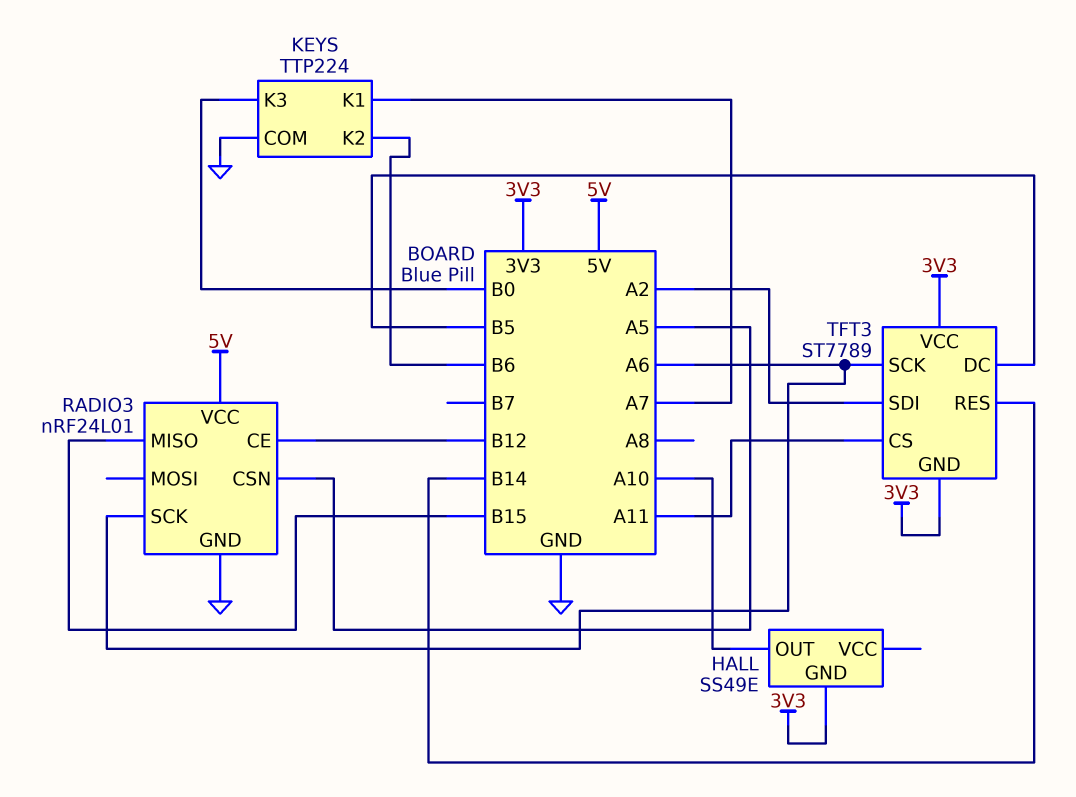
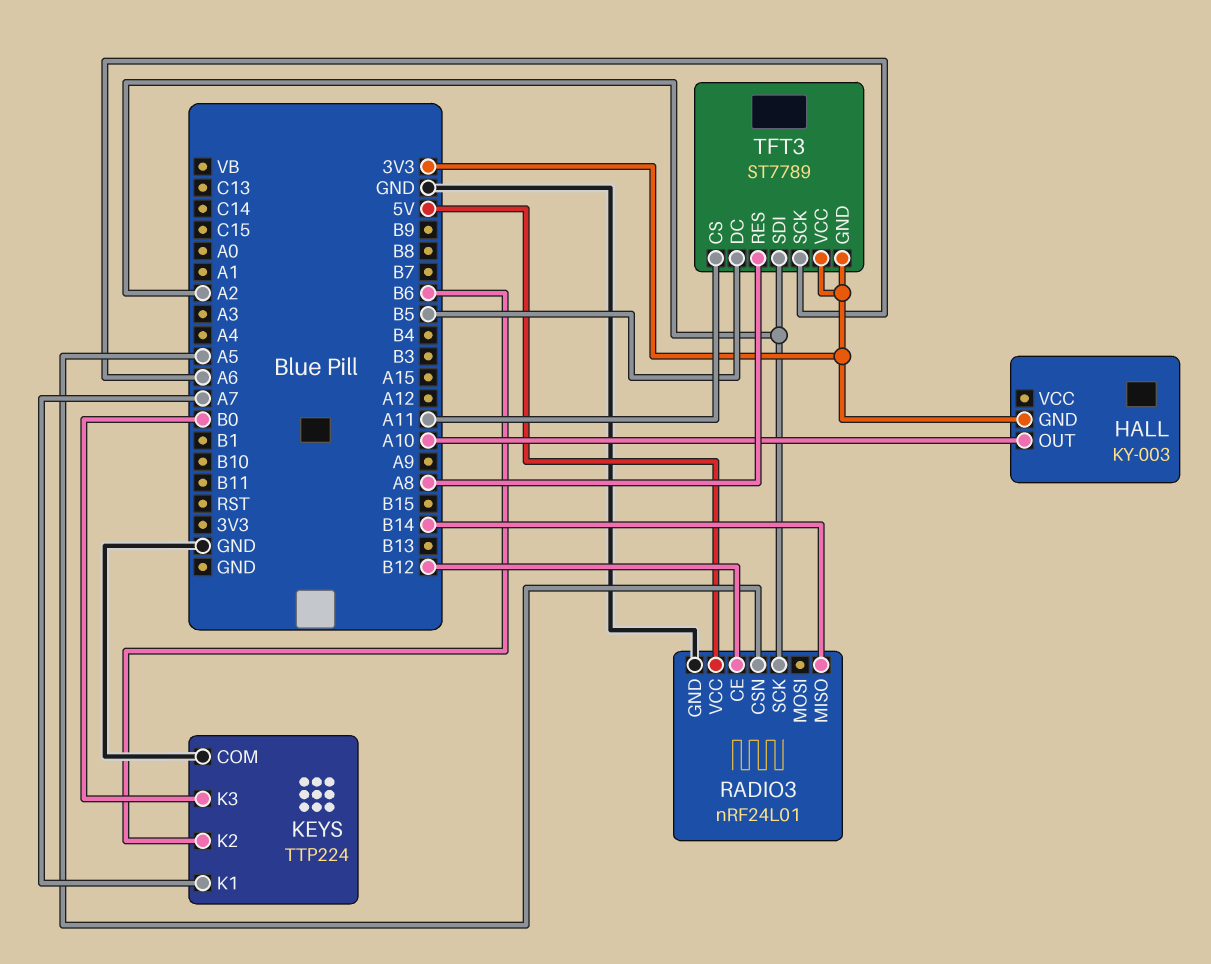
HALL: SS49E -> KY-003
RADIO3 pin MISO: B15 -> B14
RADIO3 pin SCK: A6 -> A2
TFT3 pin RES: B14 -> A8

